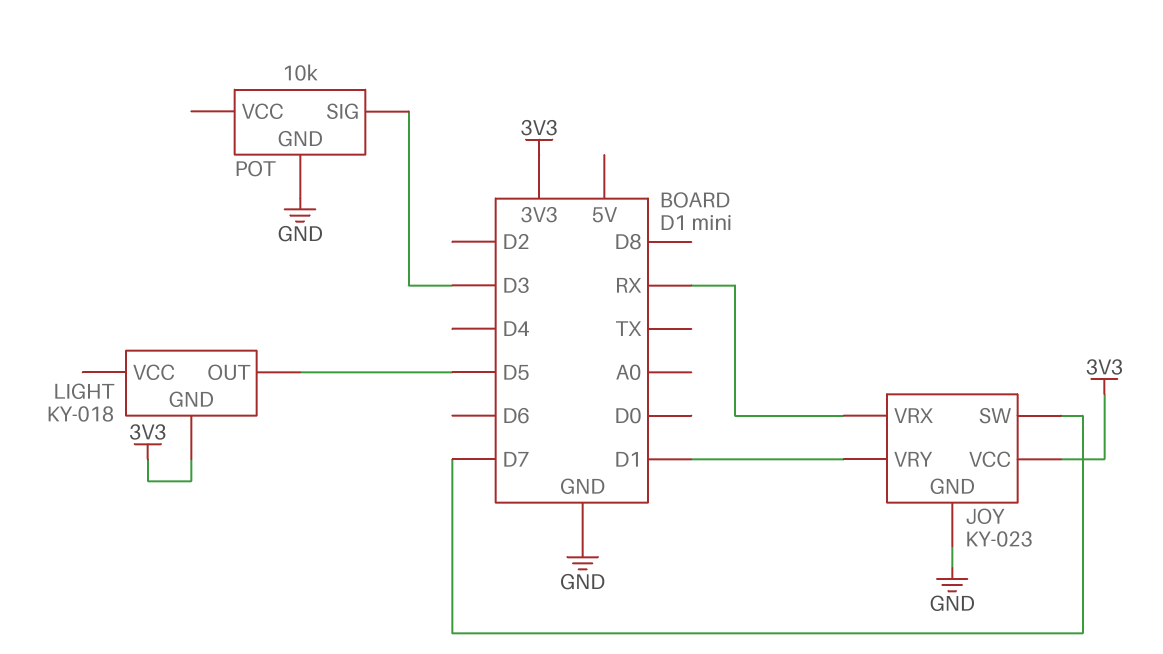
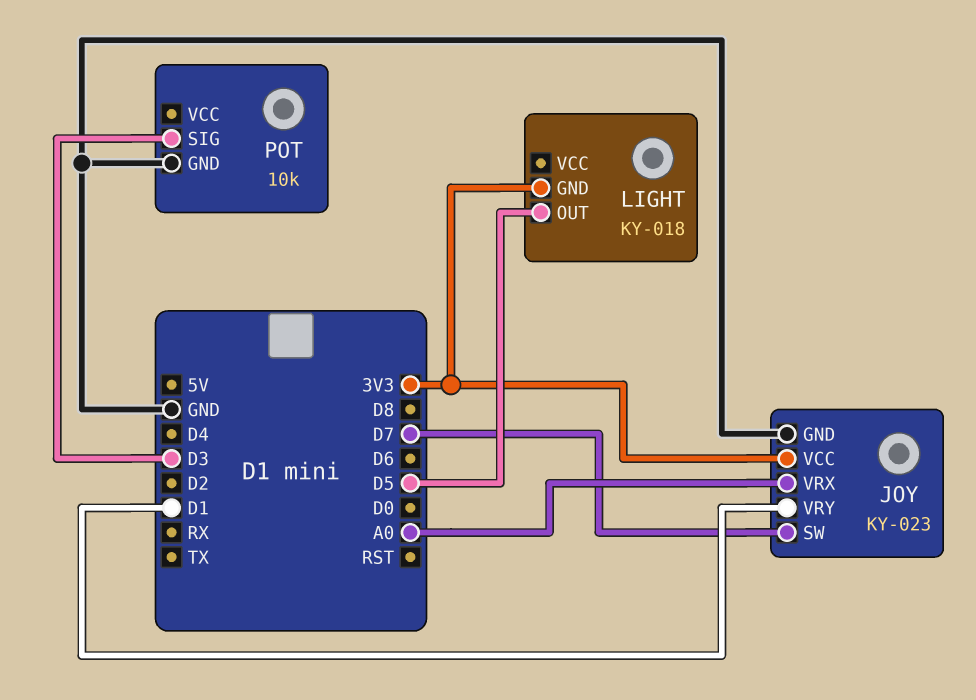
JOY pin VRX: RX -> A0

